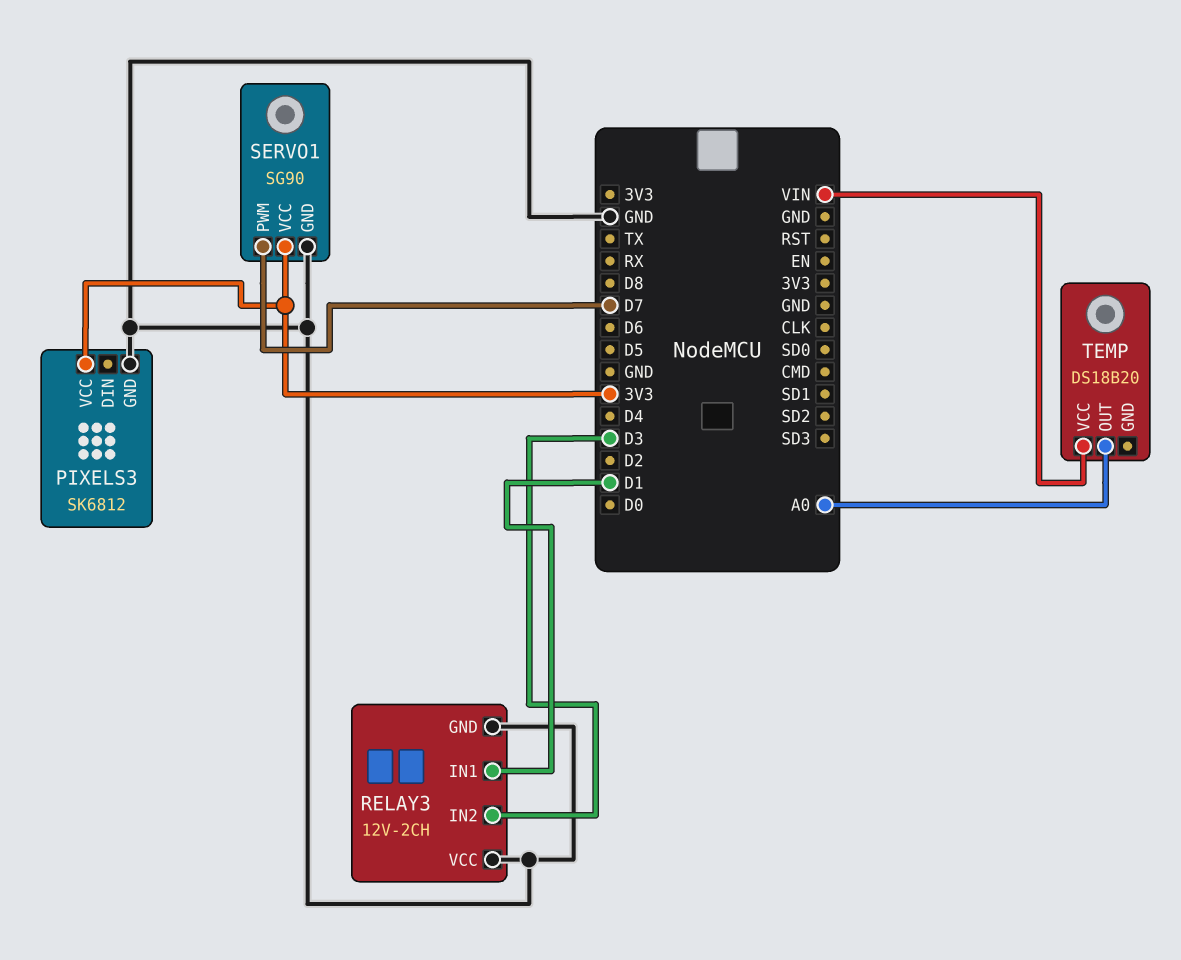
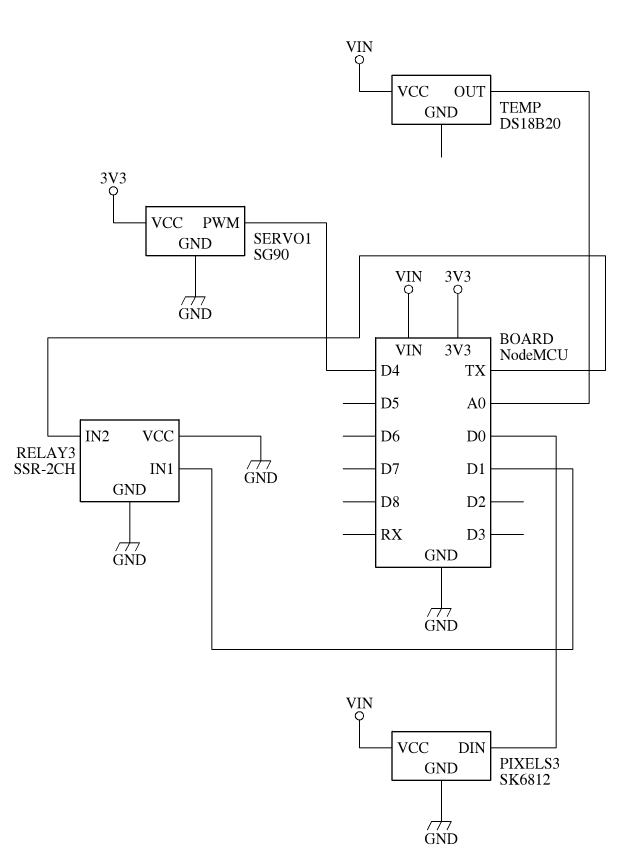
PIXELS3 pin DIN: none -> D0
PIXELS3 pin VCC: 3V3 -> VIN
RELAY3: 12V-2CH -> SSR-2CH
RELAY3 pin IN2: D3 -> TX
SERVO1 pin PWM: D7 -> D4

